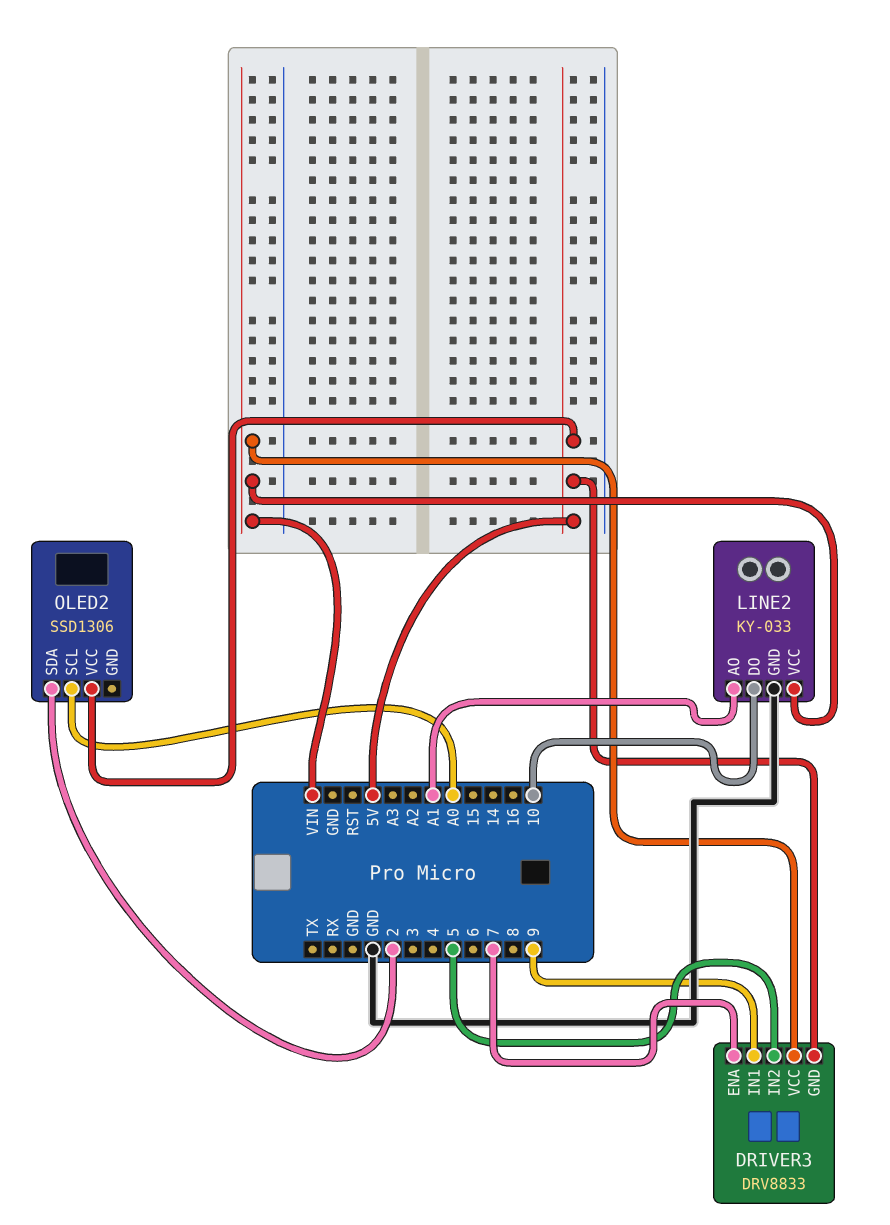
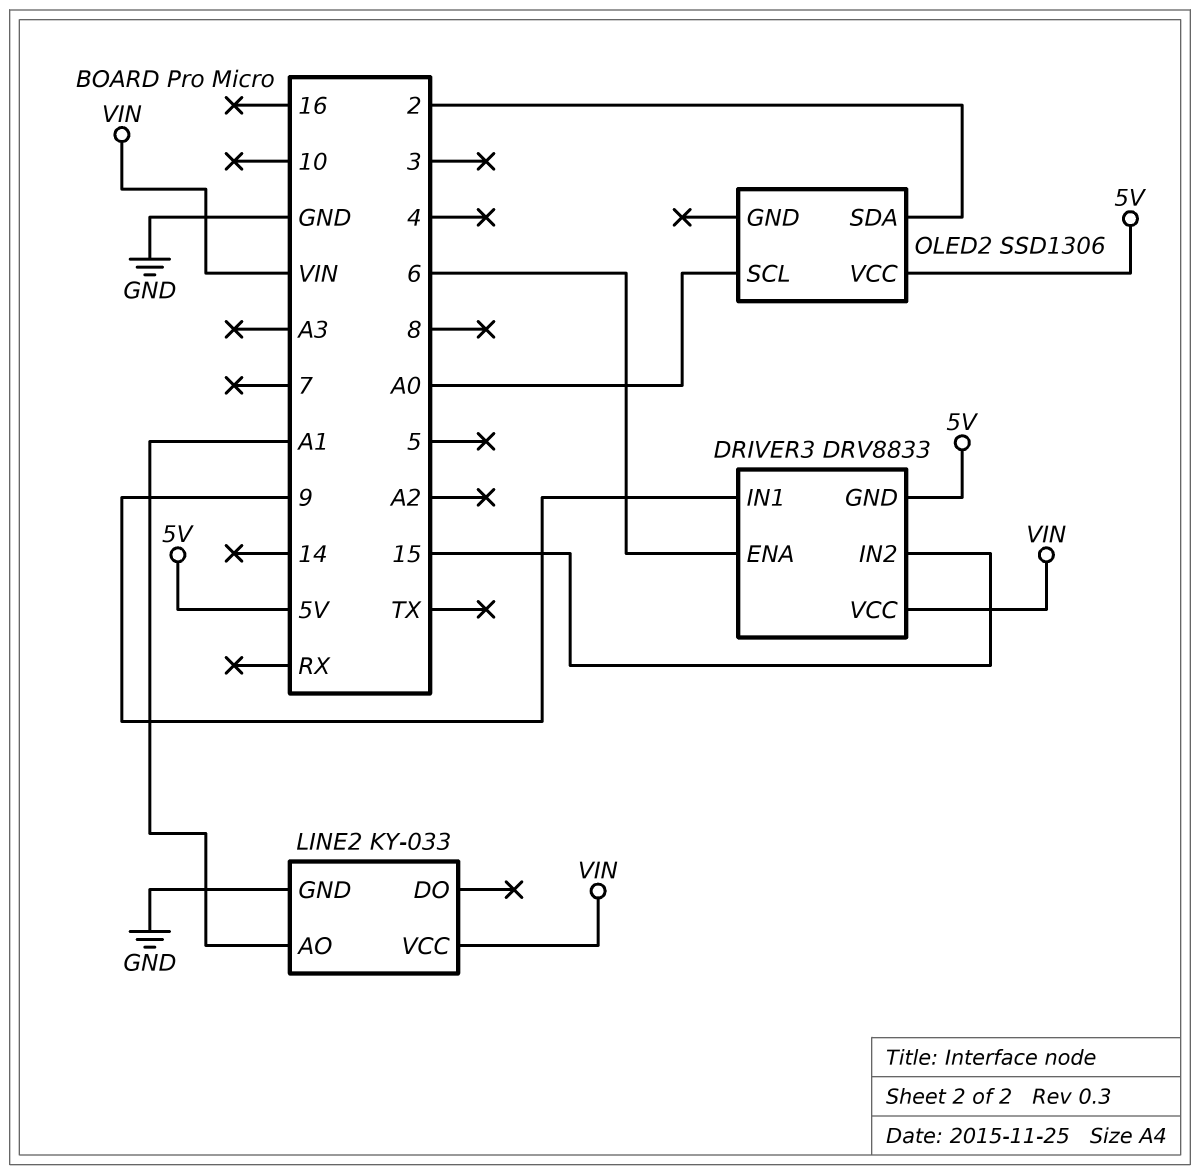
DRIVER3 pin ENA: 7 -> 6
DRIVER3 pin IN2: 5 -> 15
LINE2 pin DO: 10 -> none

